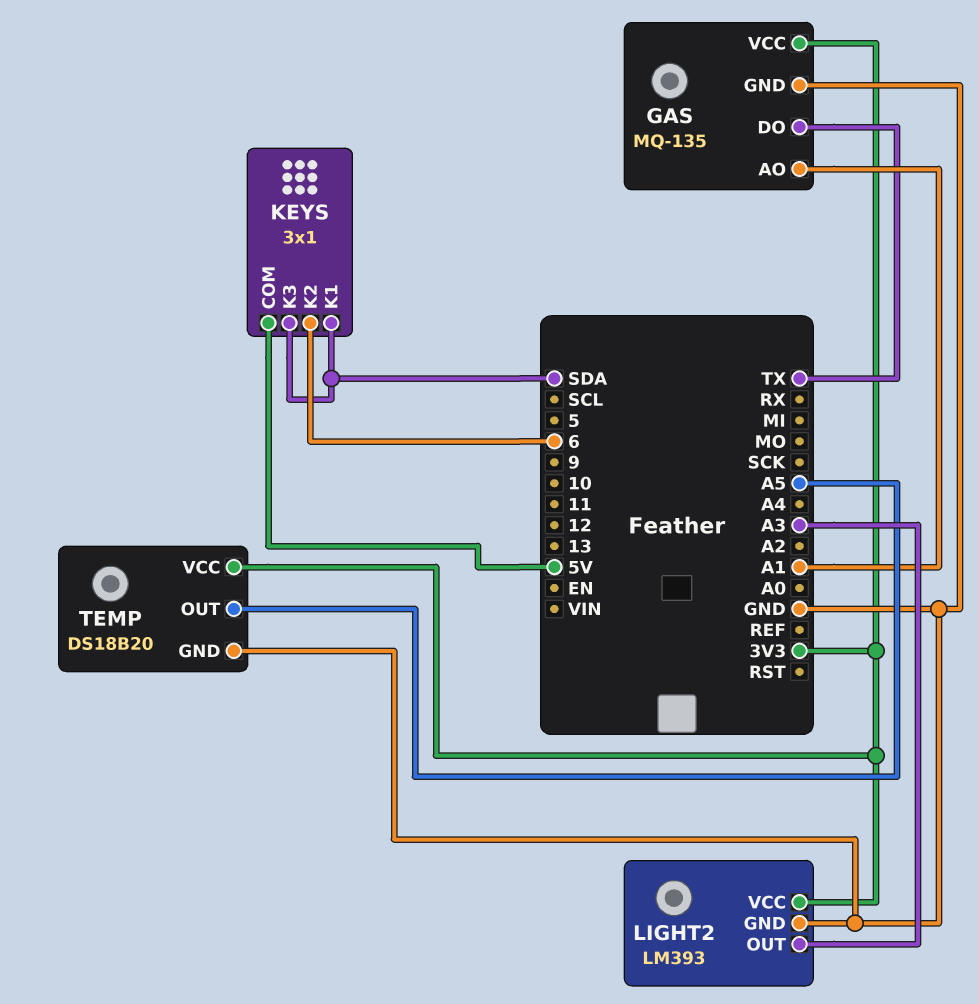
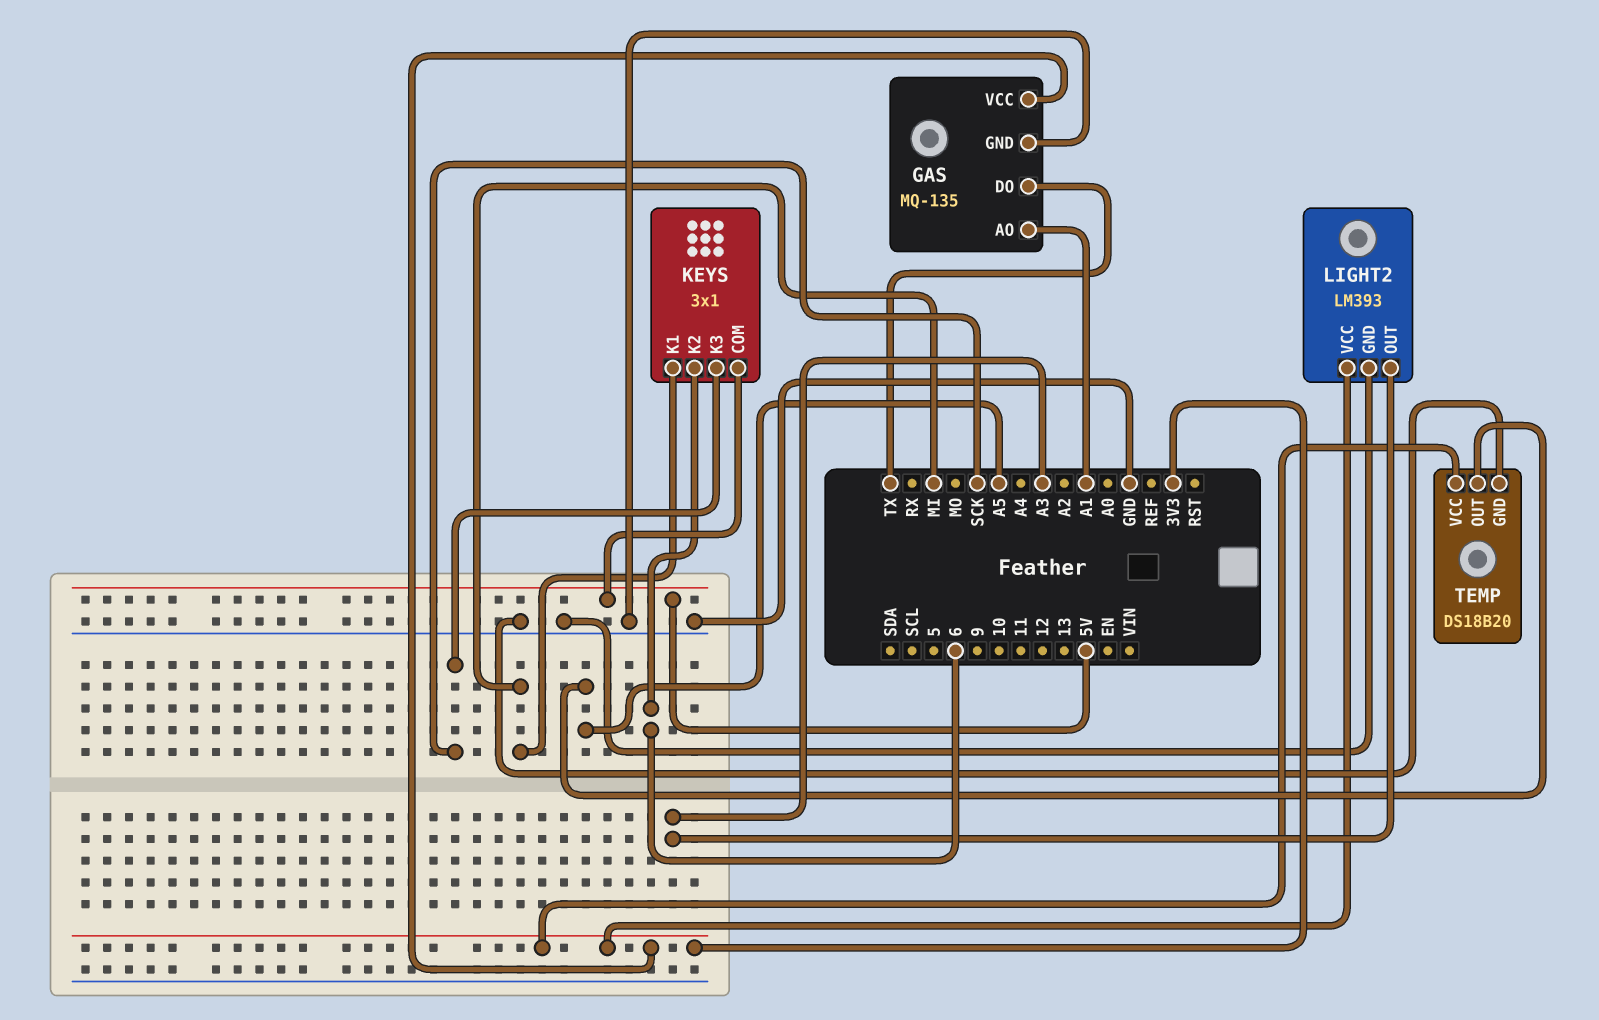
KEYS pin K1: SDA -> MI
KEYS pin K3: SDA -> SCK

